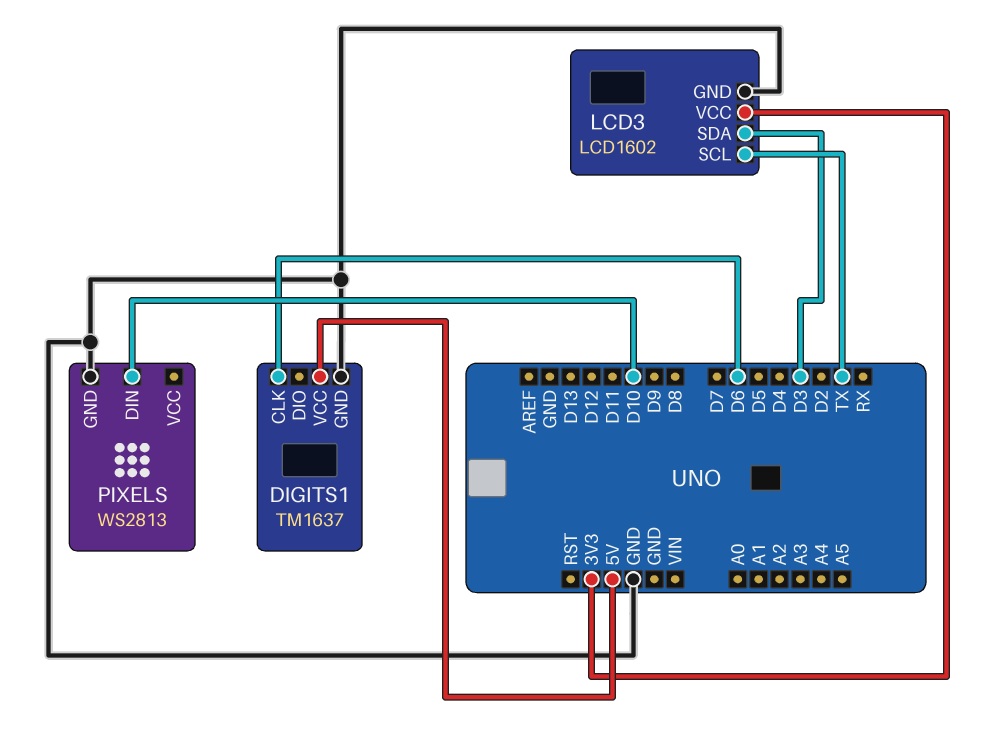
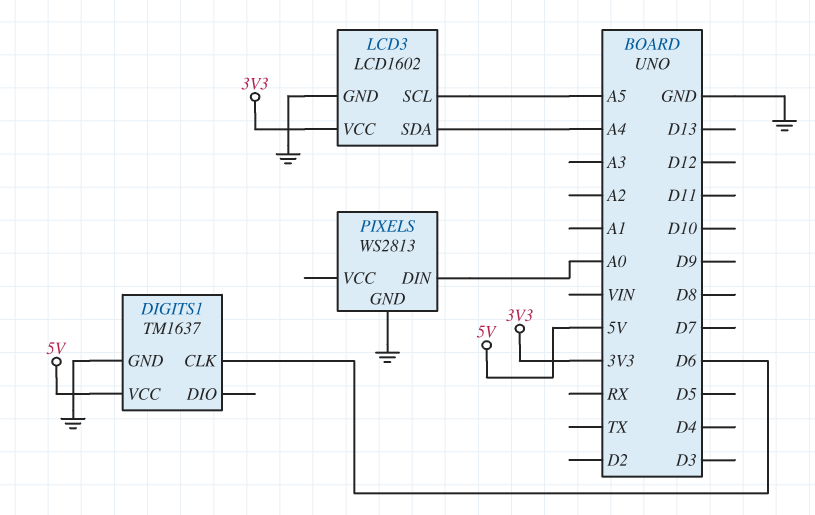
LCD3 pin SCL: TX -> A5
LCD3 pin SDA: D3 -> A4
PIXELS pin DIN: D10 -> A0

